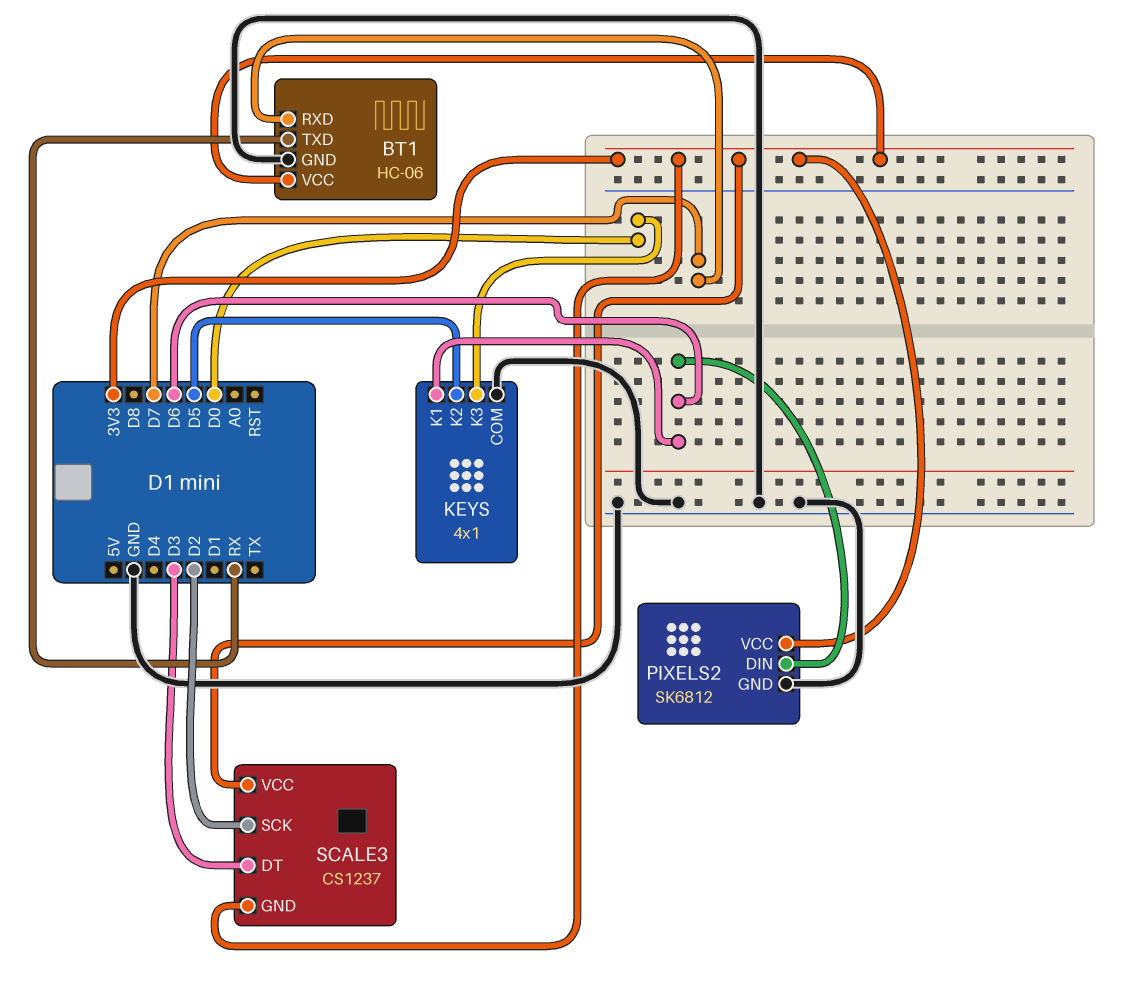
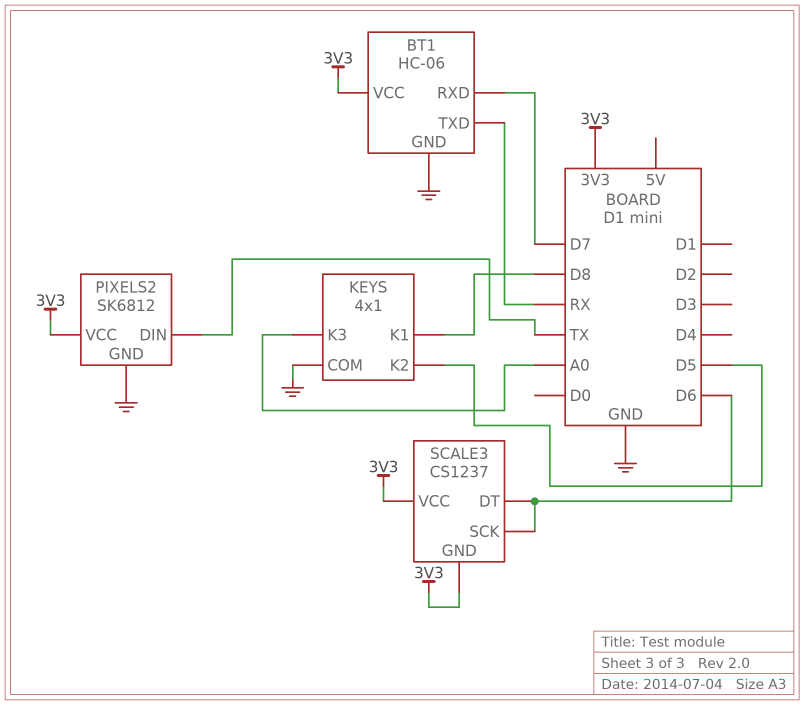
KEYS pin K1: D6 -> D8
KEYS pin K3: D0 -> A0
PIXELS2 pin DIN: D6 -> TX
SCALE3 pin DT: D3 -> D6
SCALE3 pin SCK: D2 -> D6

